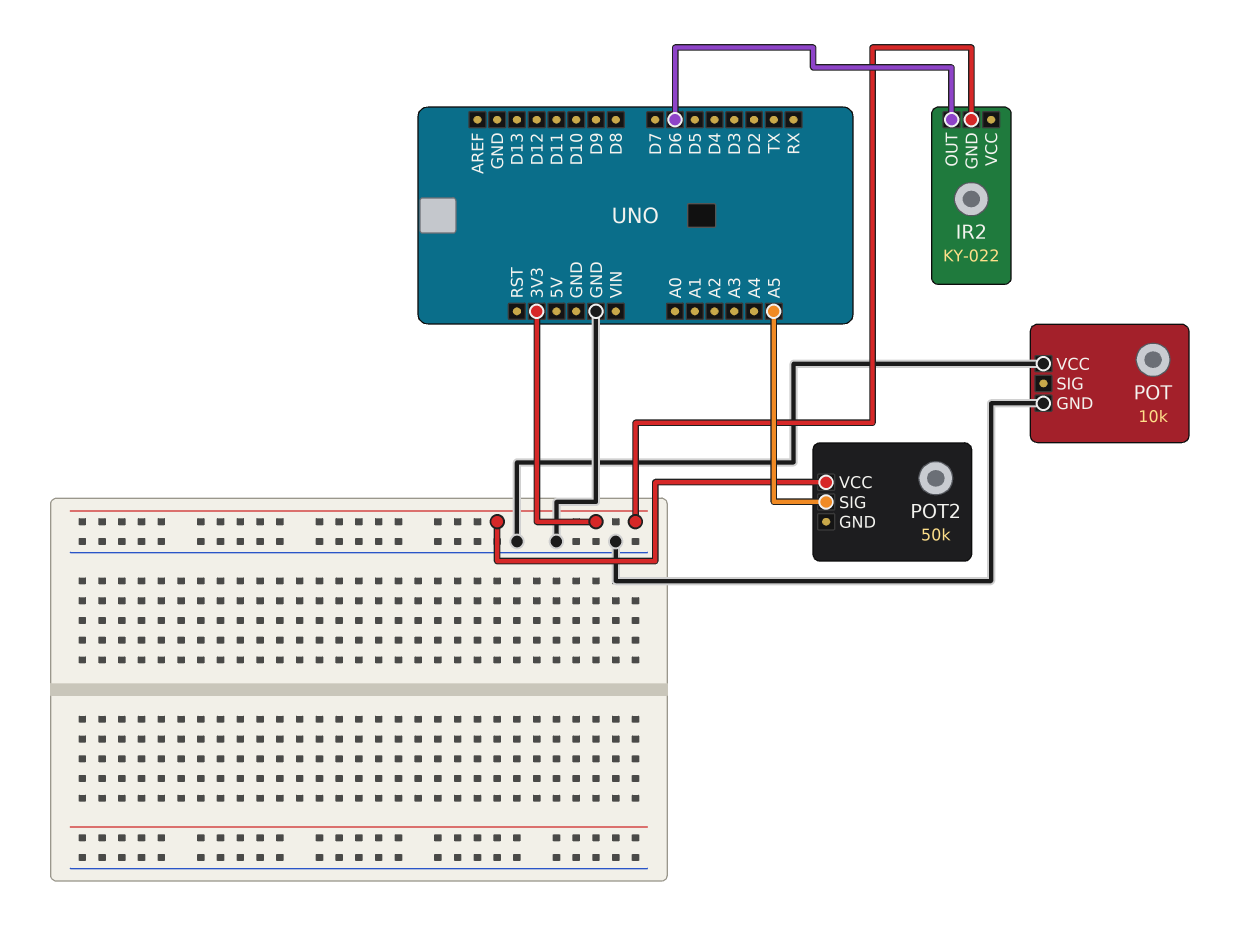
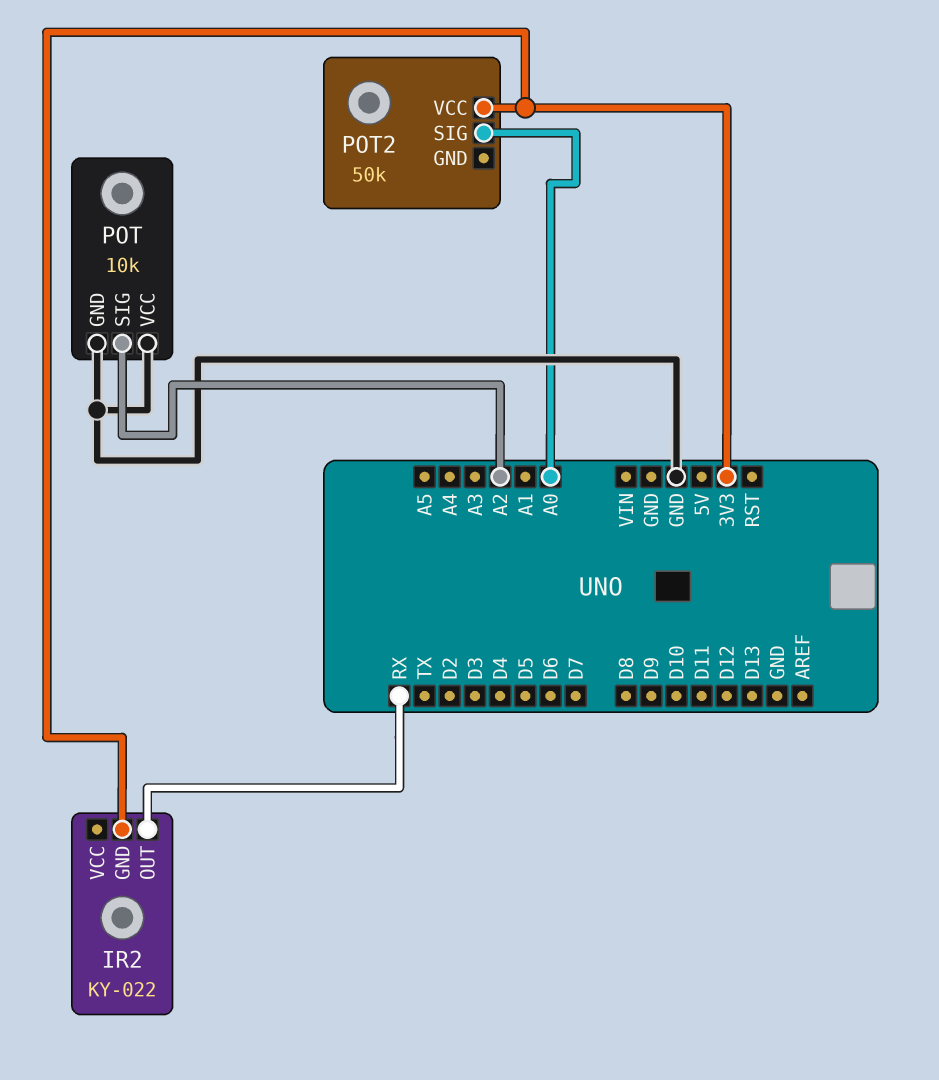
IR2 pin OUT: D6 -> RX
POT pin SIG: none -> A2
POT2 pin SIG: A5 -> A0

